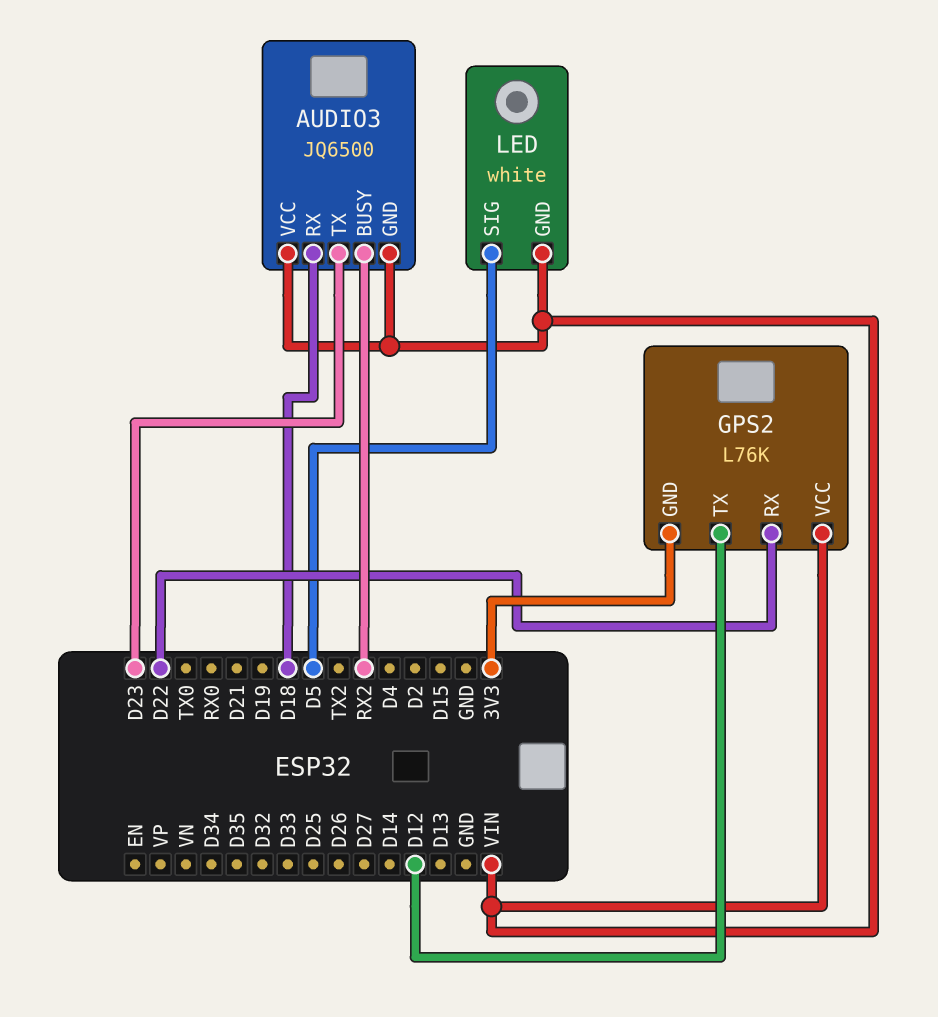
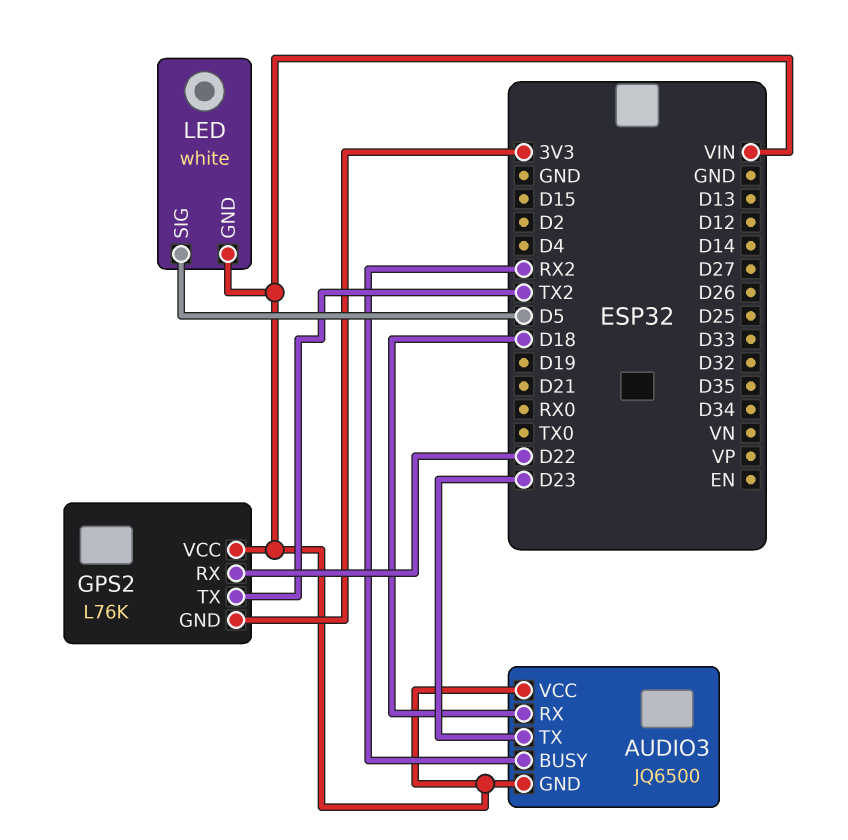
GPS2 pin TX: D12 -> TX2

